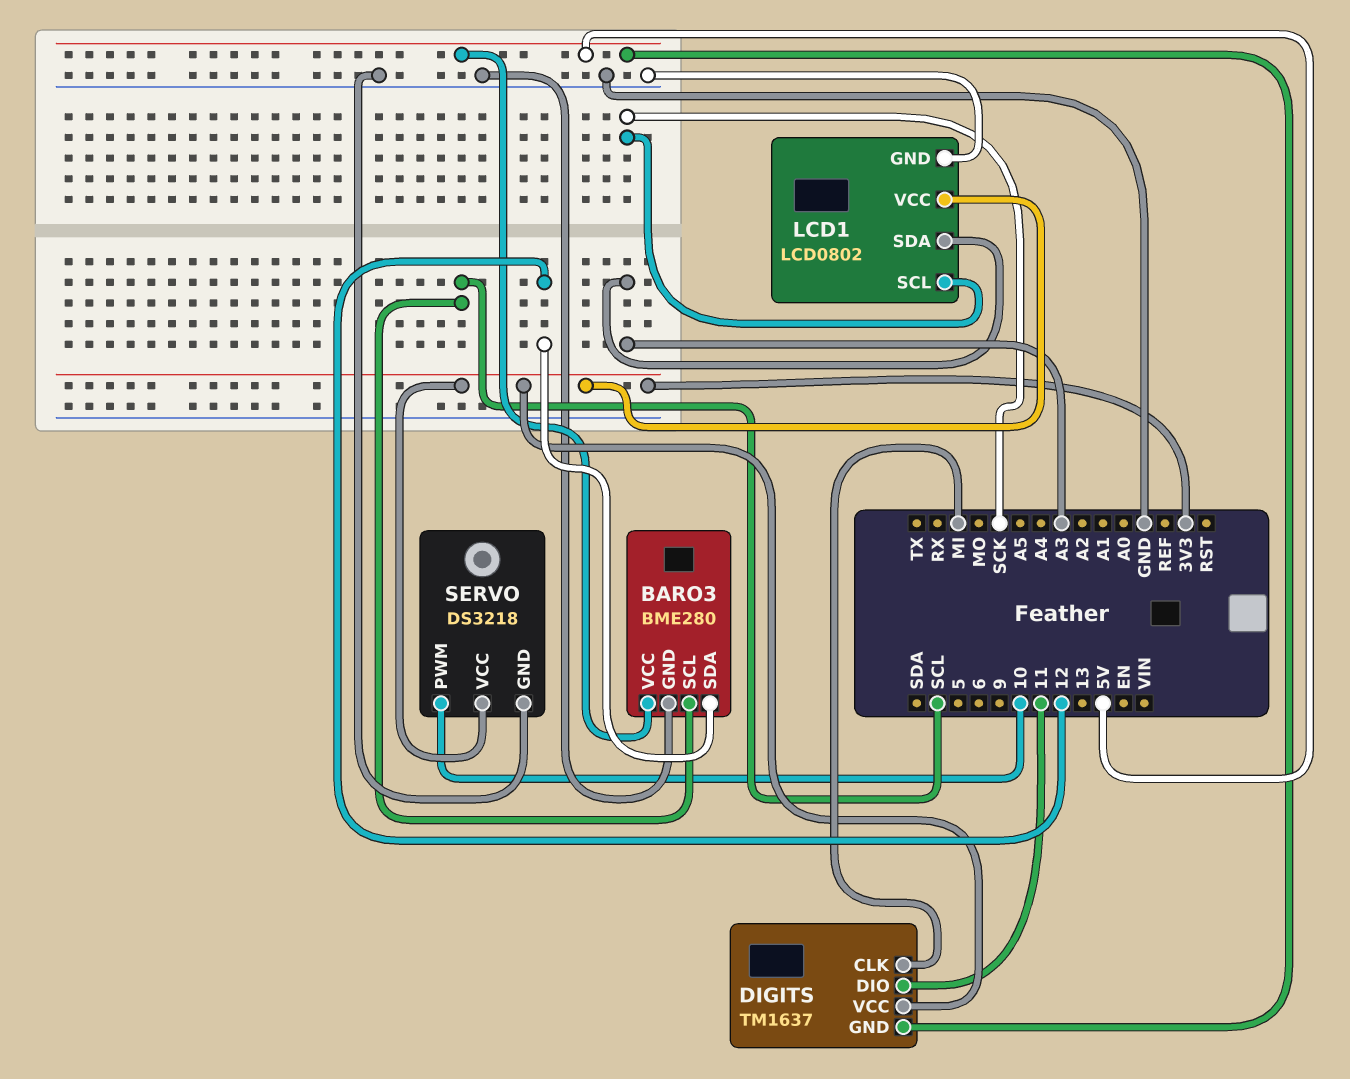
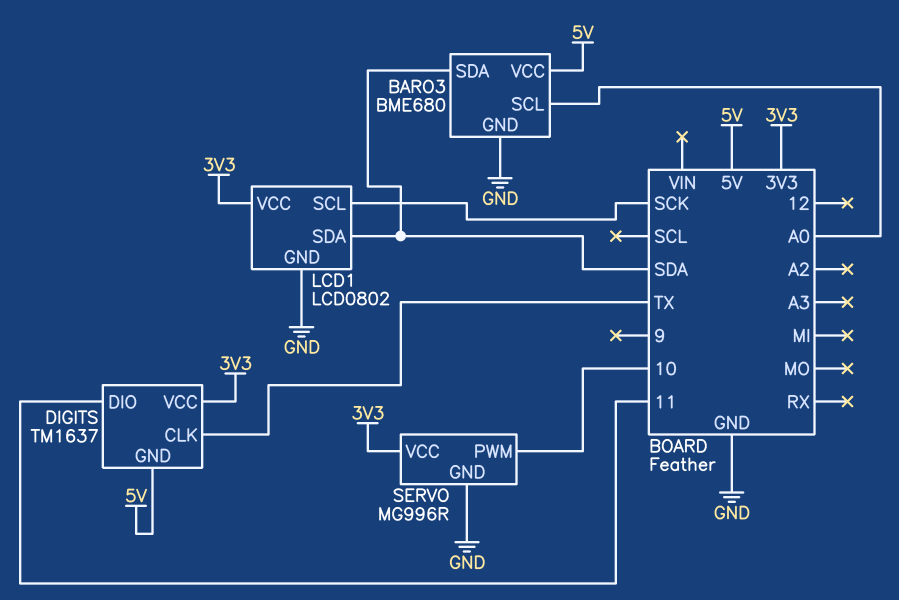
BARO3: BME280 -> BME680
BARO3 pin SCL: SCL -> A0
BARO3 pin SDA: 12 -> SDA
DIGITS pin CLK: MI -> TX
LCD1 pin SDA: A3 -> SDA
SERVO: DS3218 -> MG996R

